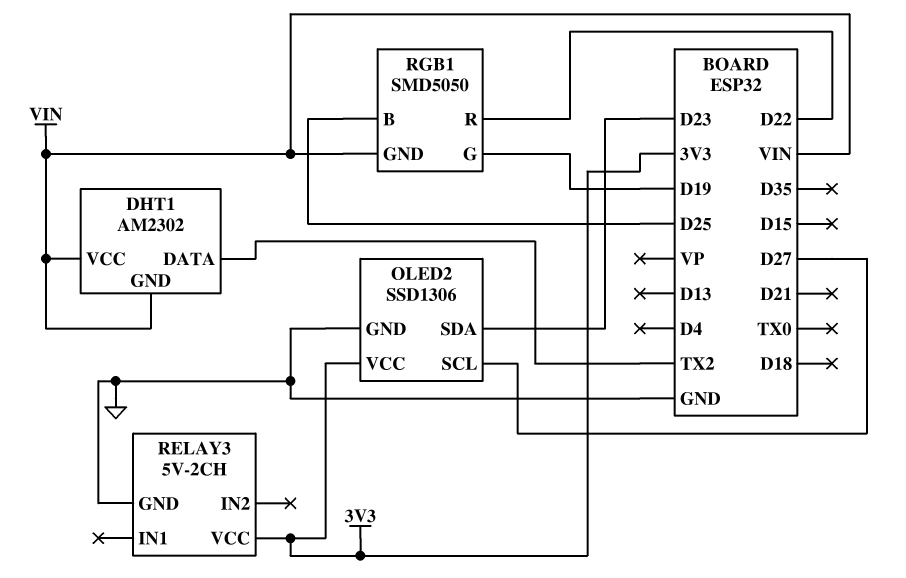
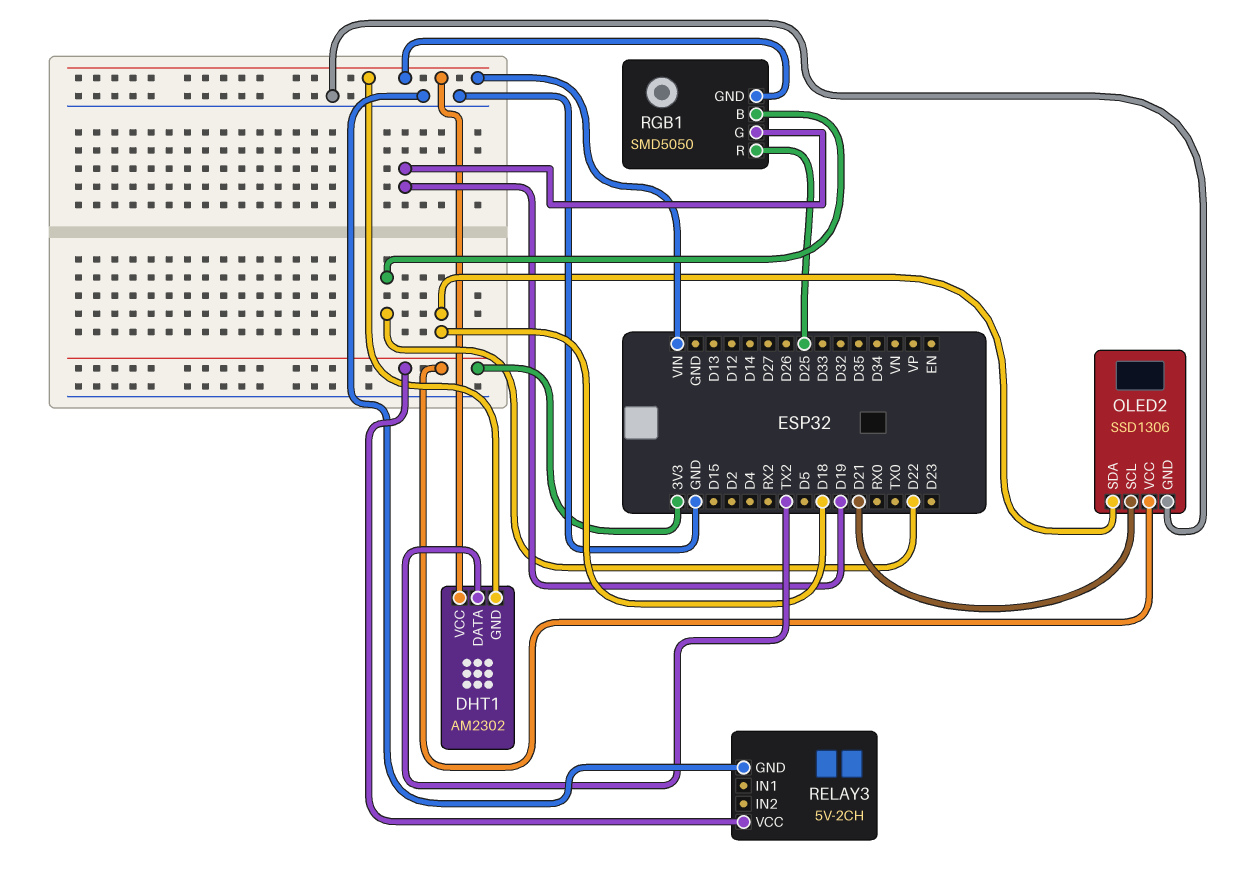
OLED2 pin SCL: D27 -> D21
OLED2 pin SDA: D23 -> D18
RGB1 pin B: D25 -> D22
RGB1 pin R: D22 -> D25

